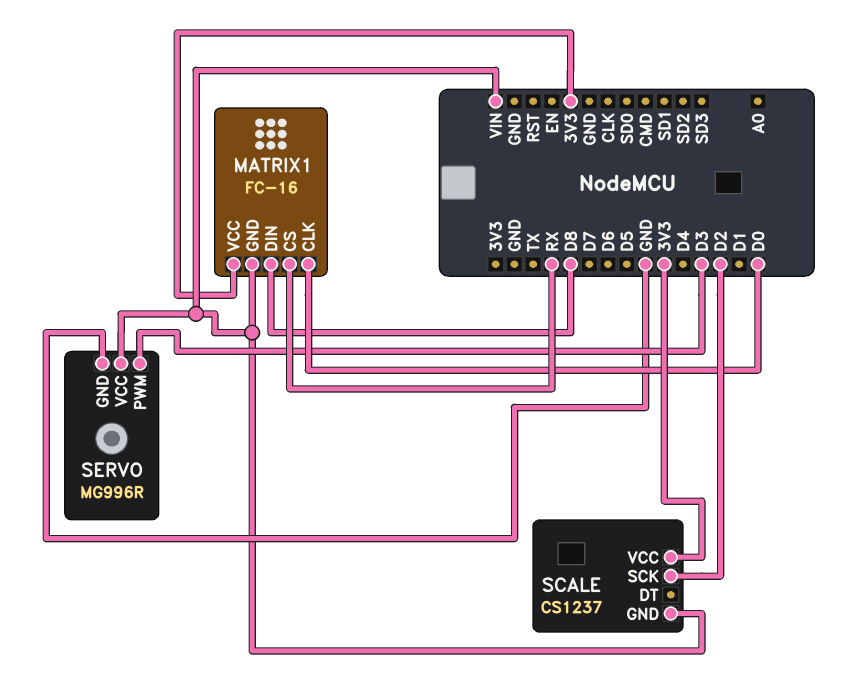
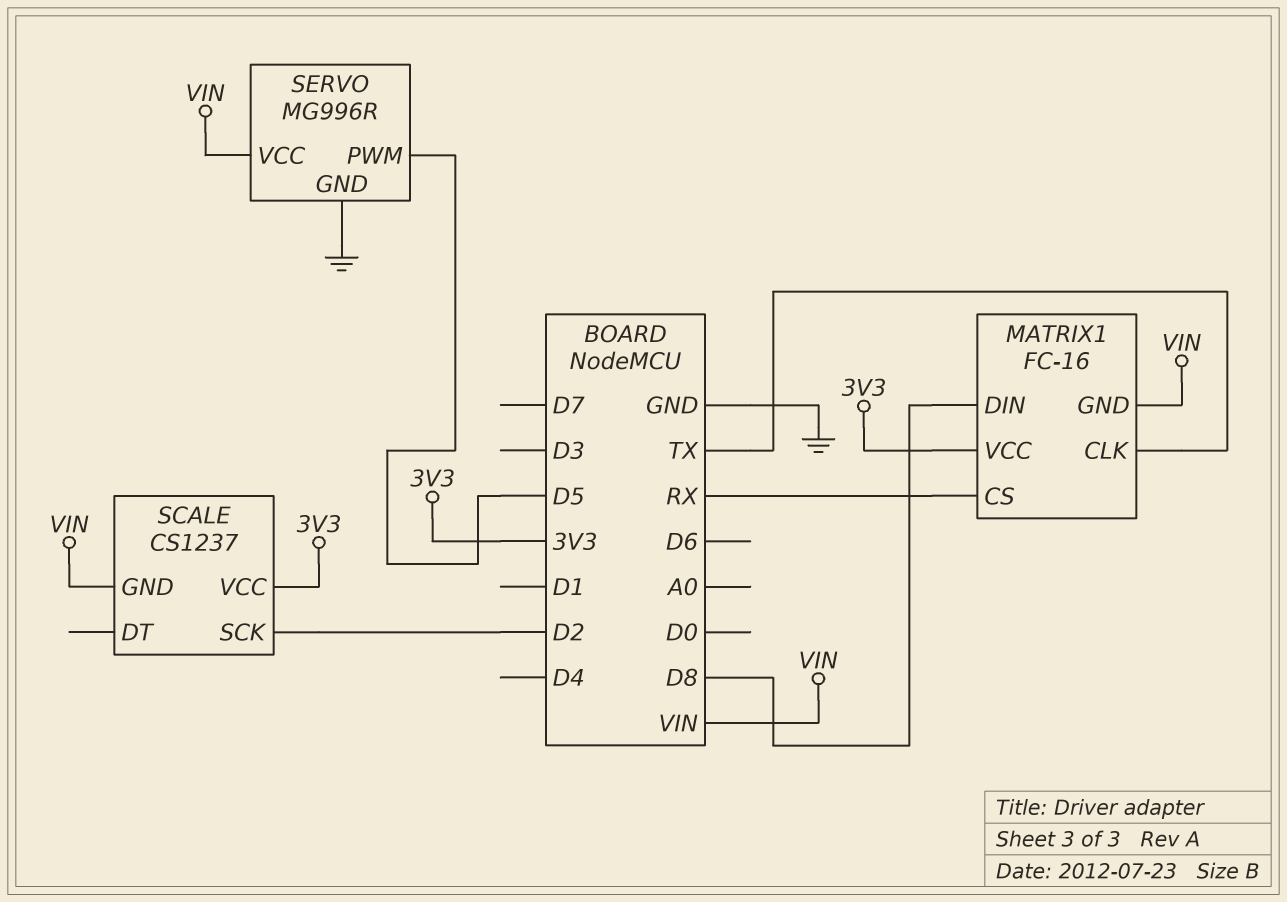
MATRIX1 pin CLK: D0 -> TX
SERVO pin PWM: D3 -> D5

